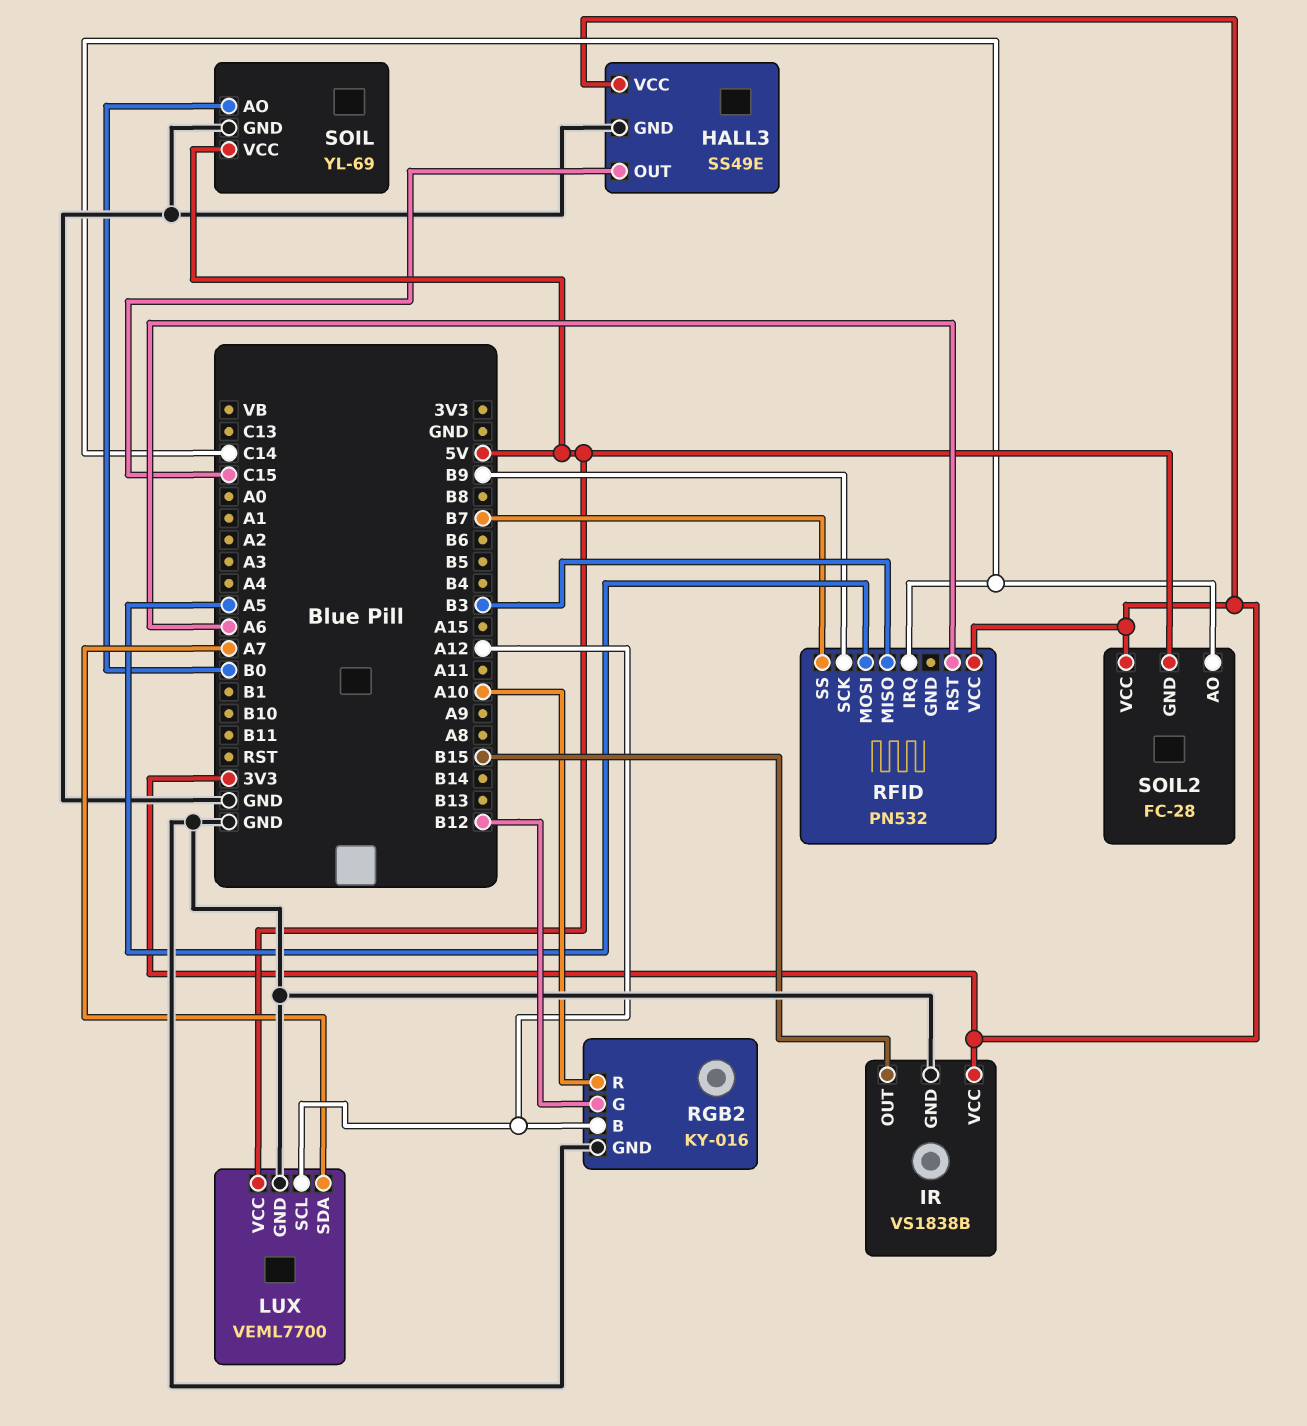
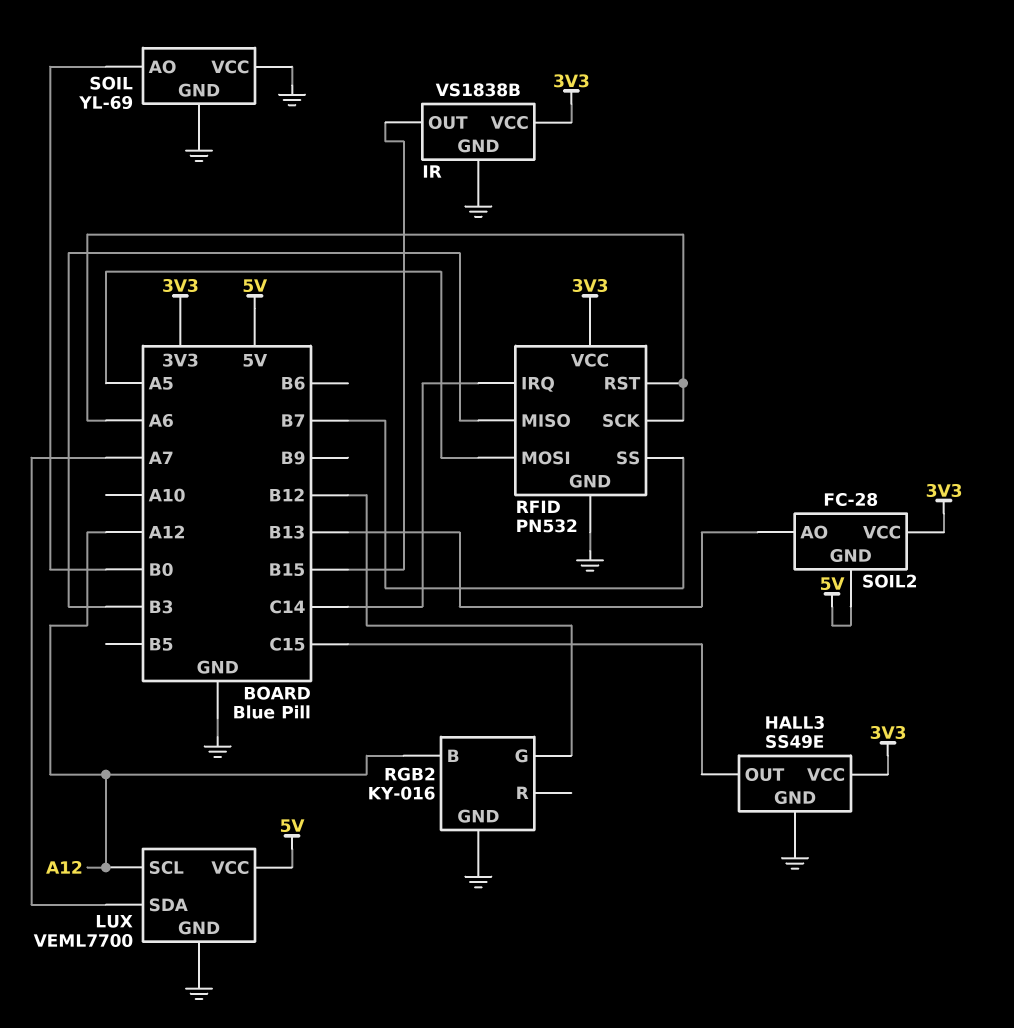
RFID pin GND: none -> GND
RFID pin SCK: B9 -> A6
RGB2 pin R: A10 -> none
SOIL pin VCC: 5V -> GND
SOIL2 pin AO: C14 -> B13

